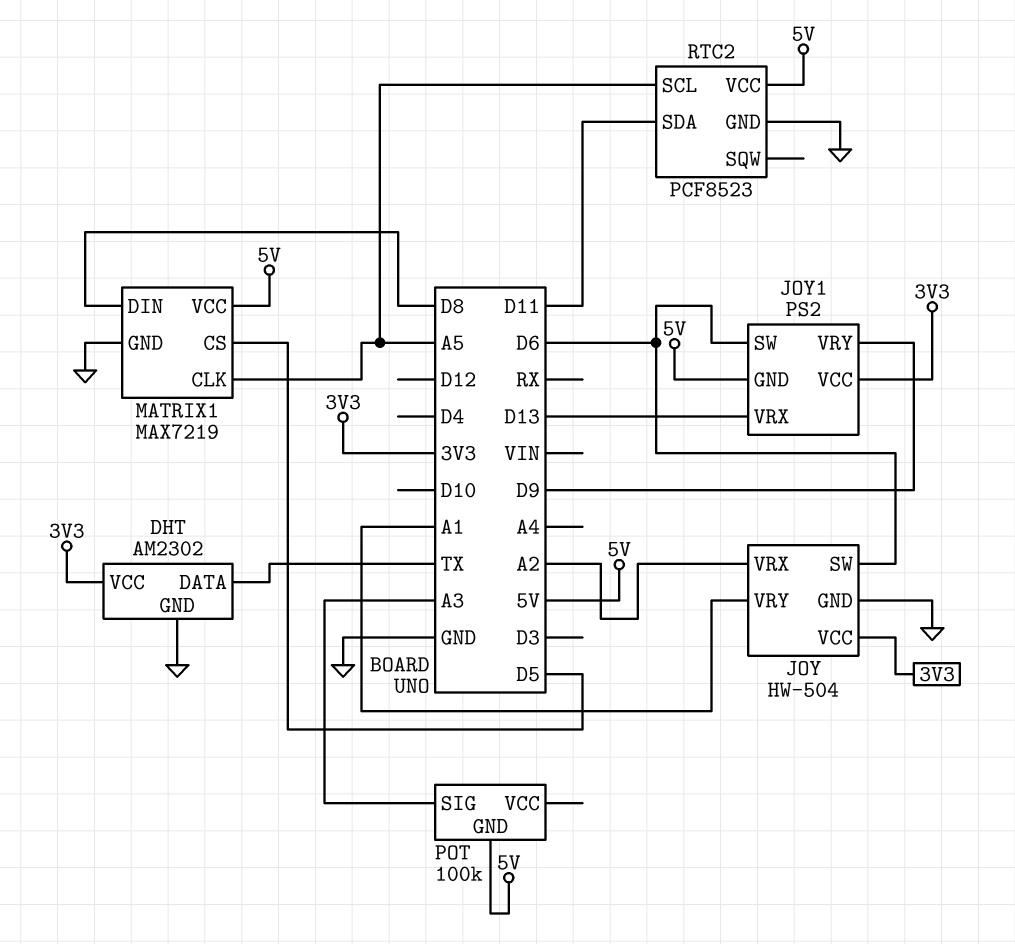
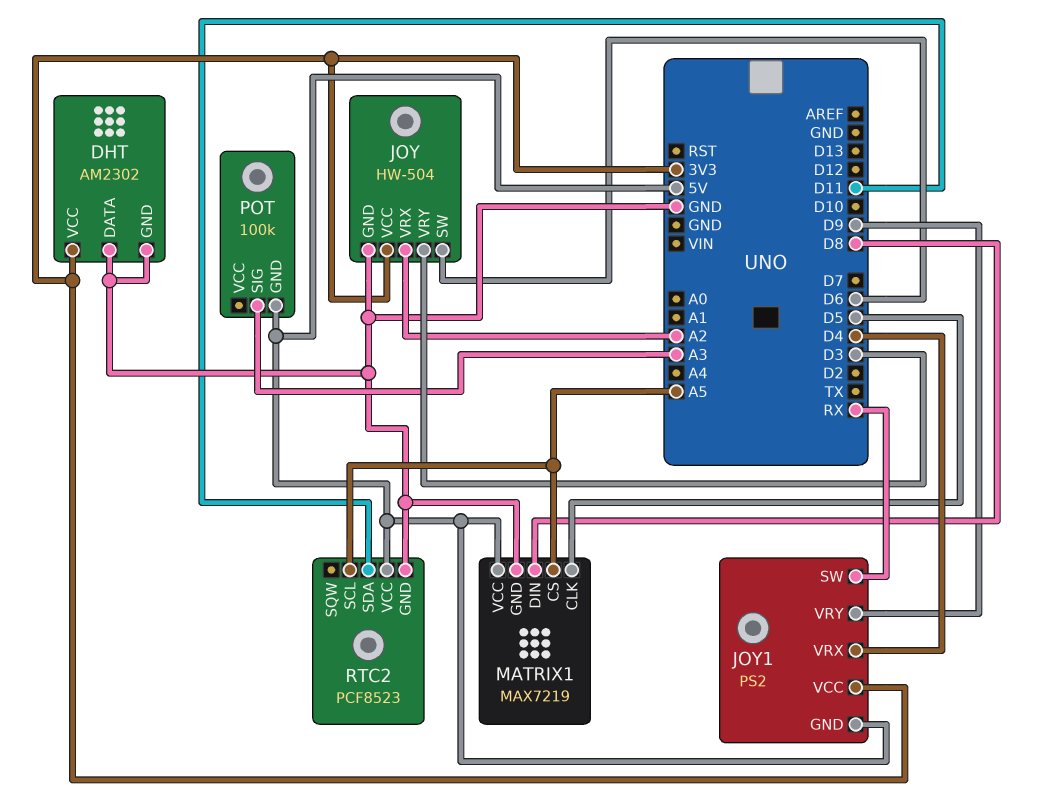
DHT pin DATA: TX -> GND
JOY pin VRY: A1 -> D3
JOY1 pin SW: D6 -> RX
JOY1 pin VRX: D13 -> D4
MATRIX1 pin CLK: A5 -> D5
MATRIX1 pin CS: D5 -> A5

